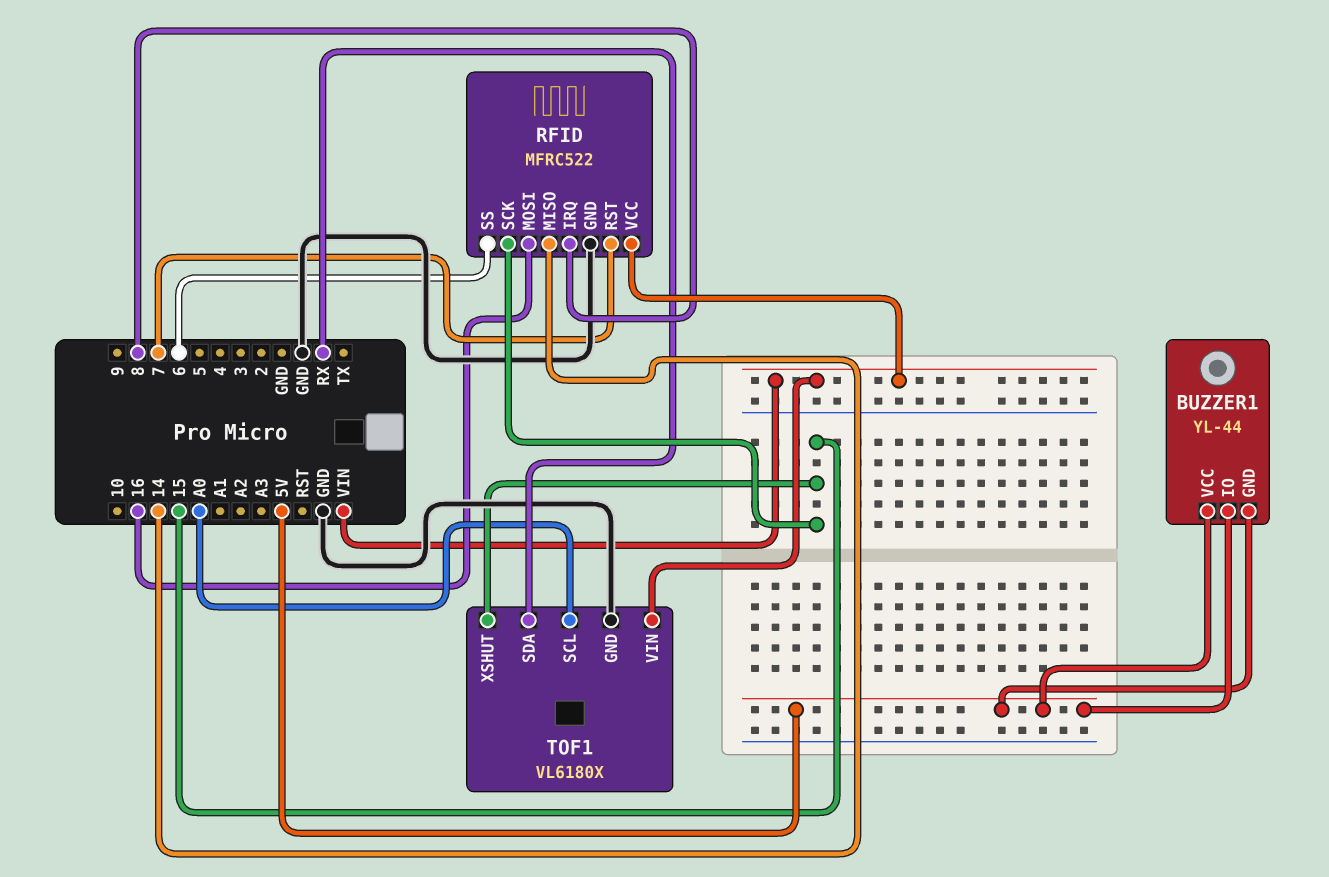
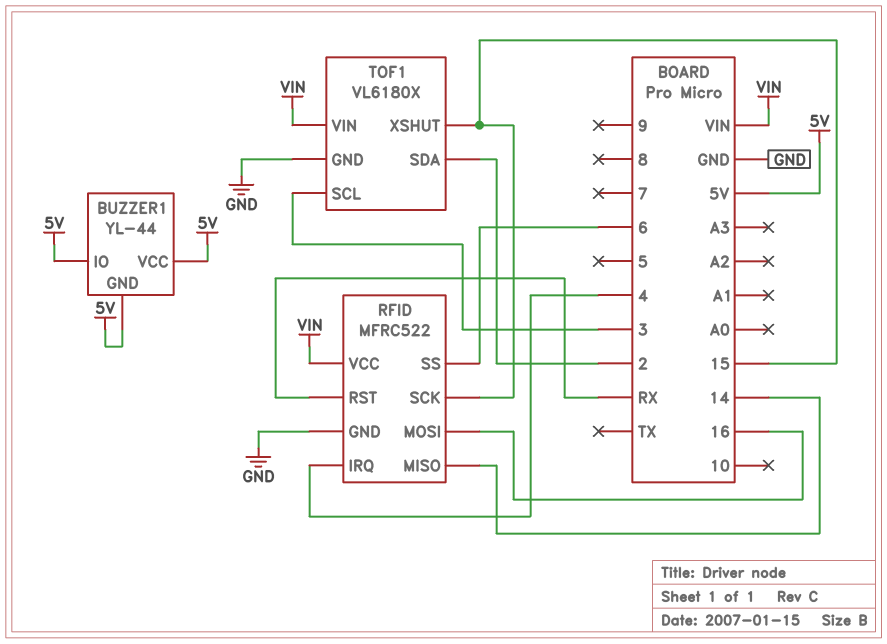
RFID pin IRQ: 8 -> 4
RFID pin RST: 7 -> RX
TOF1 pin SCL: A0 -> 3
TOF1 pin SDA: RX -> 2

